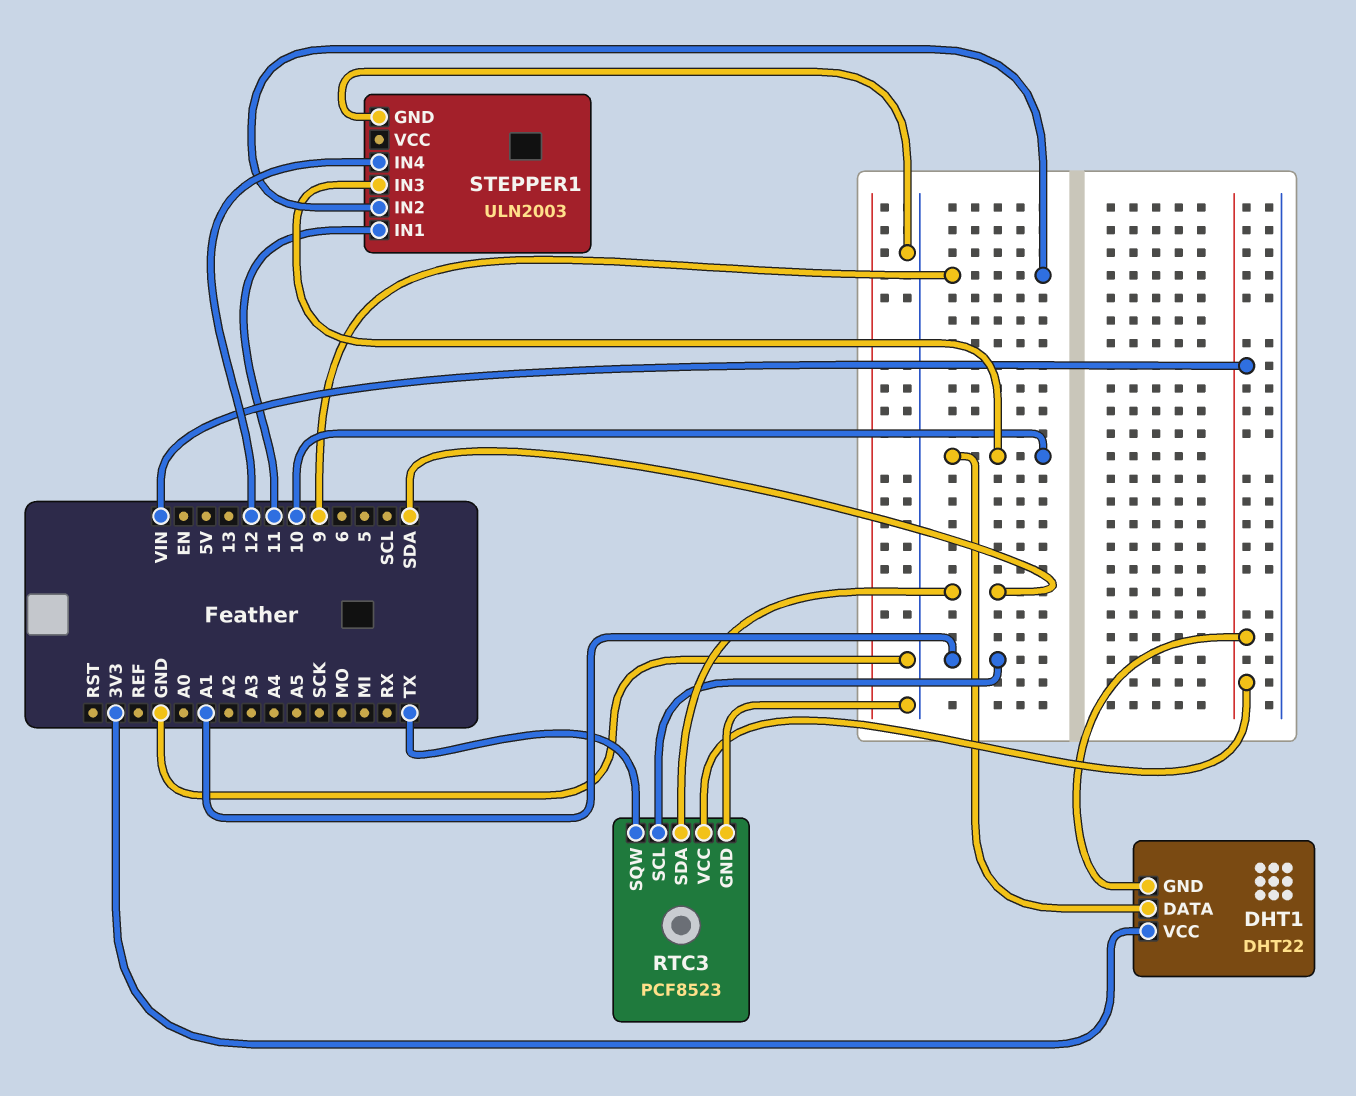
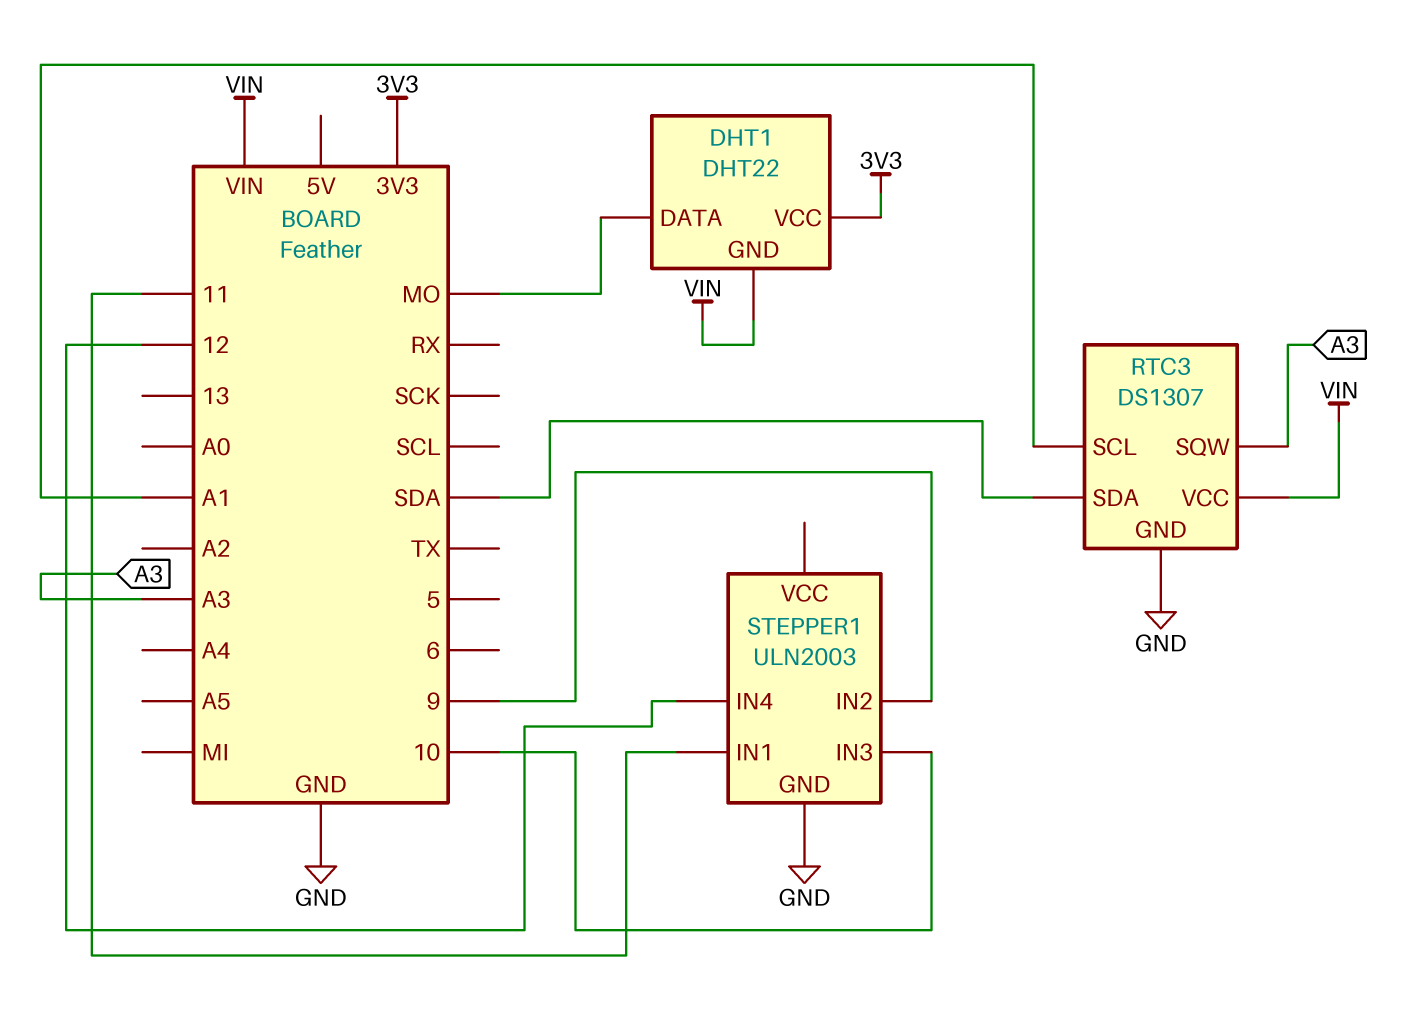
DHT1 pin DATA: 10 -> MO
RTC3: PCF8523 -> DS1307
RTC3 pin SQW: TX -> A3

